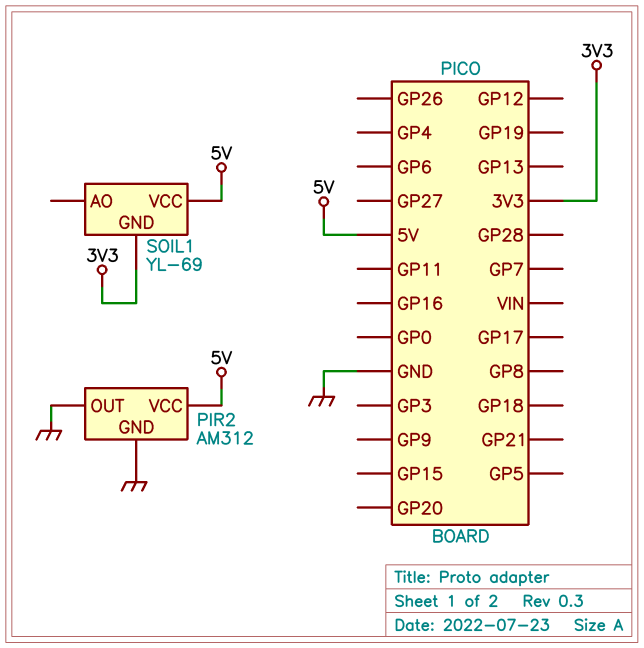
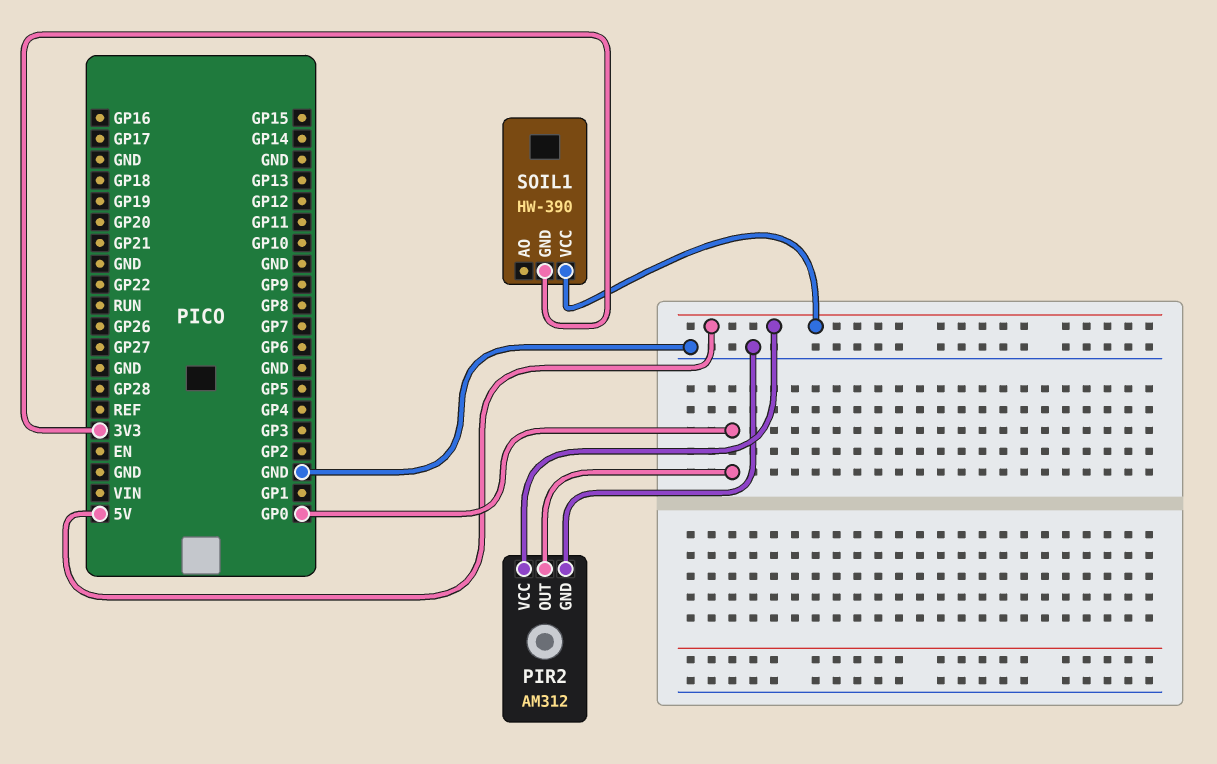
PIR2 pin OUT: GND -> GP0
SOIL1: YL-69 -> HW-390

